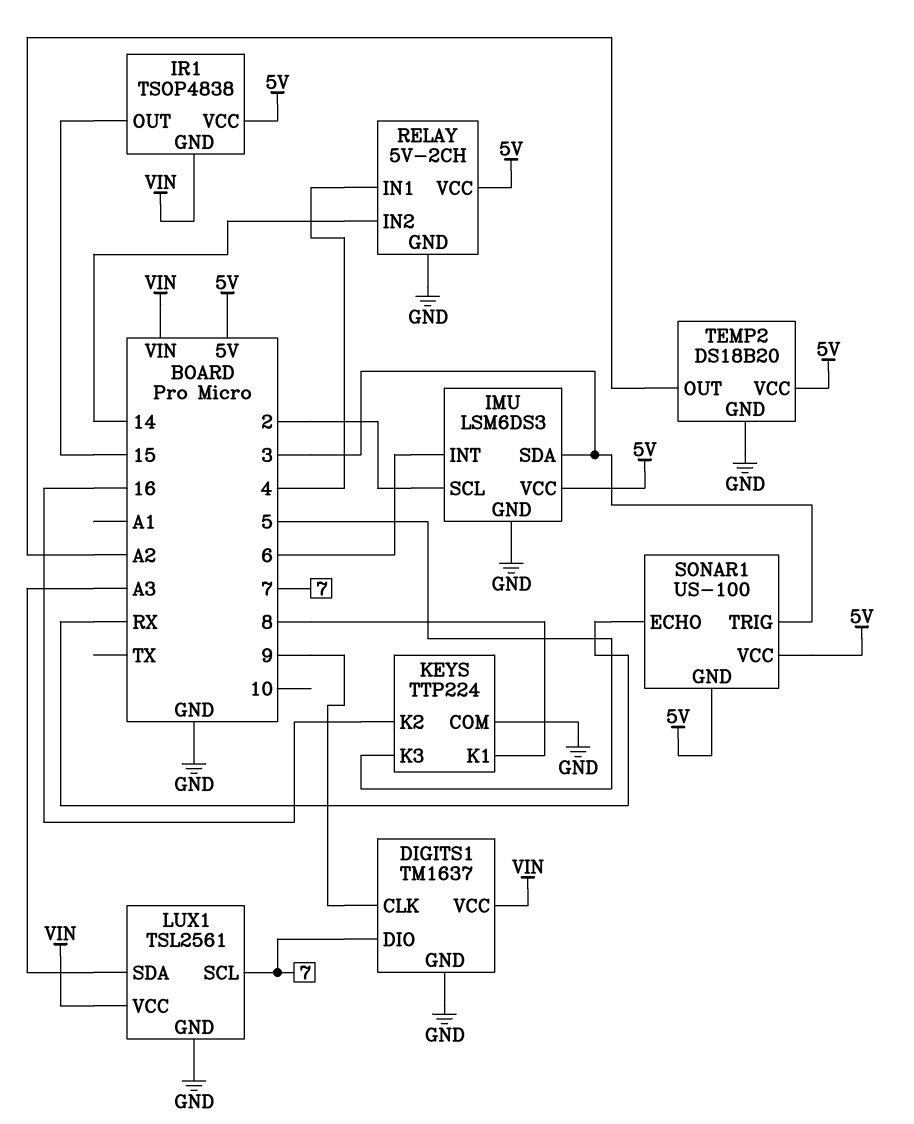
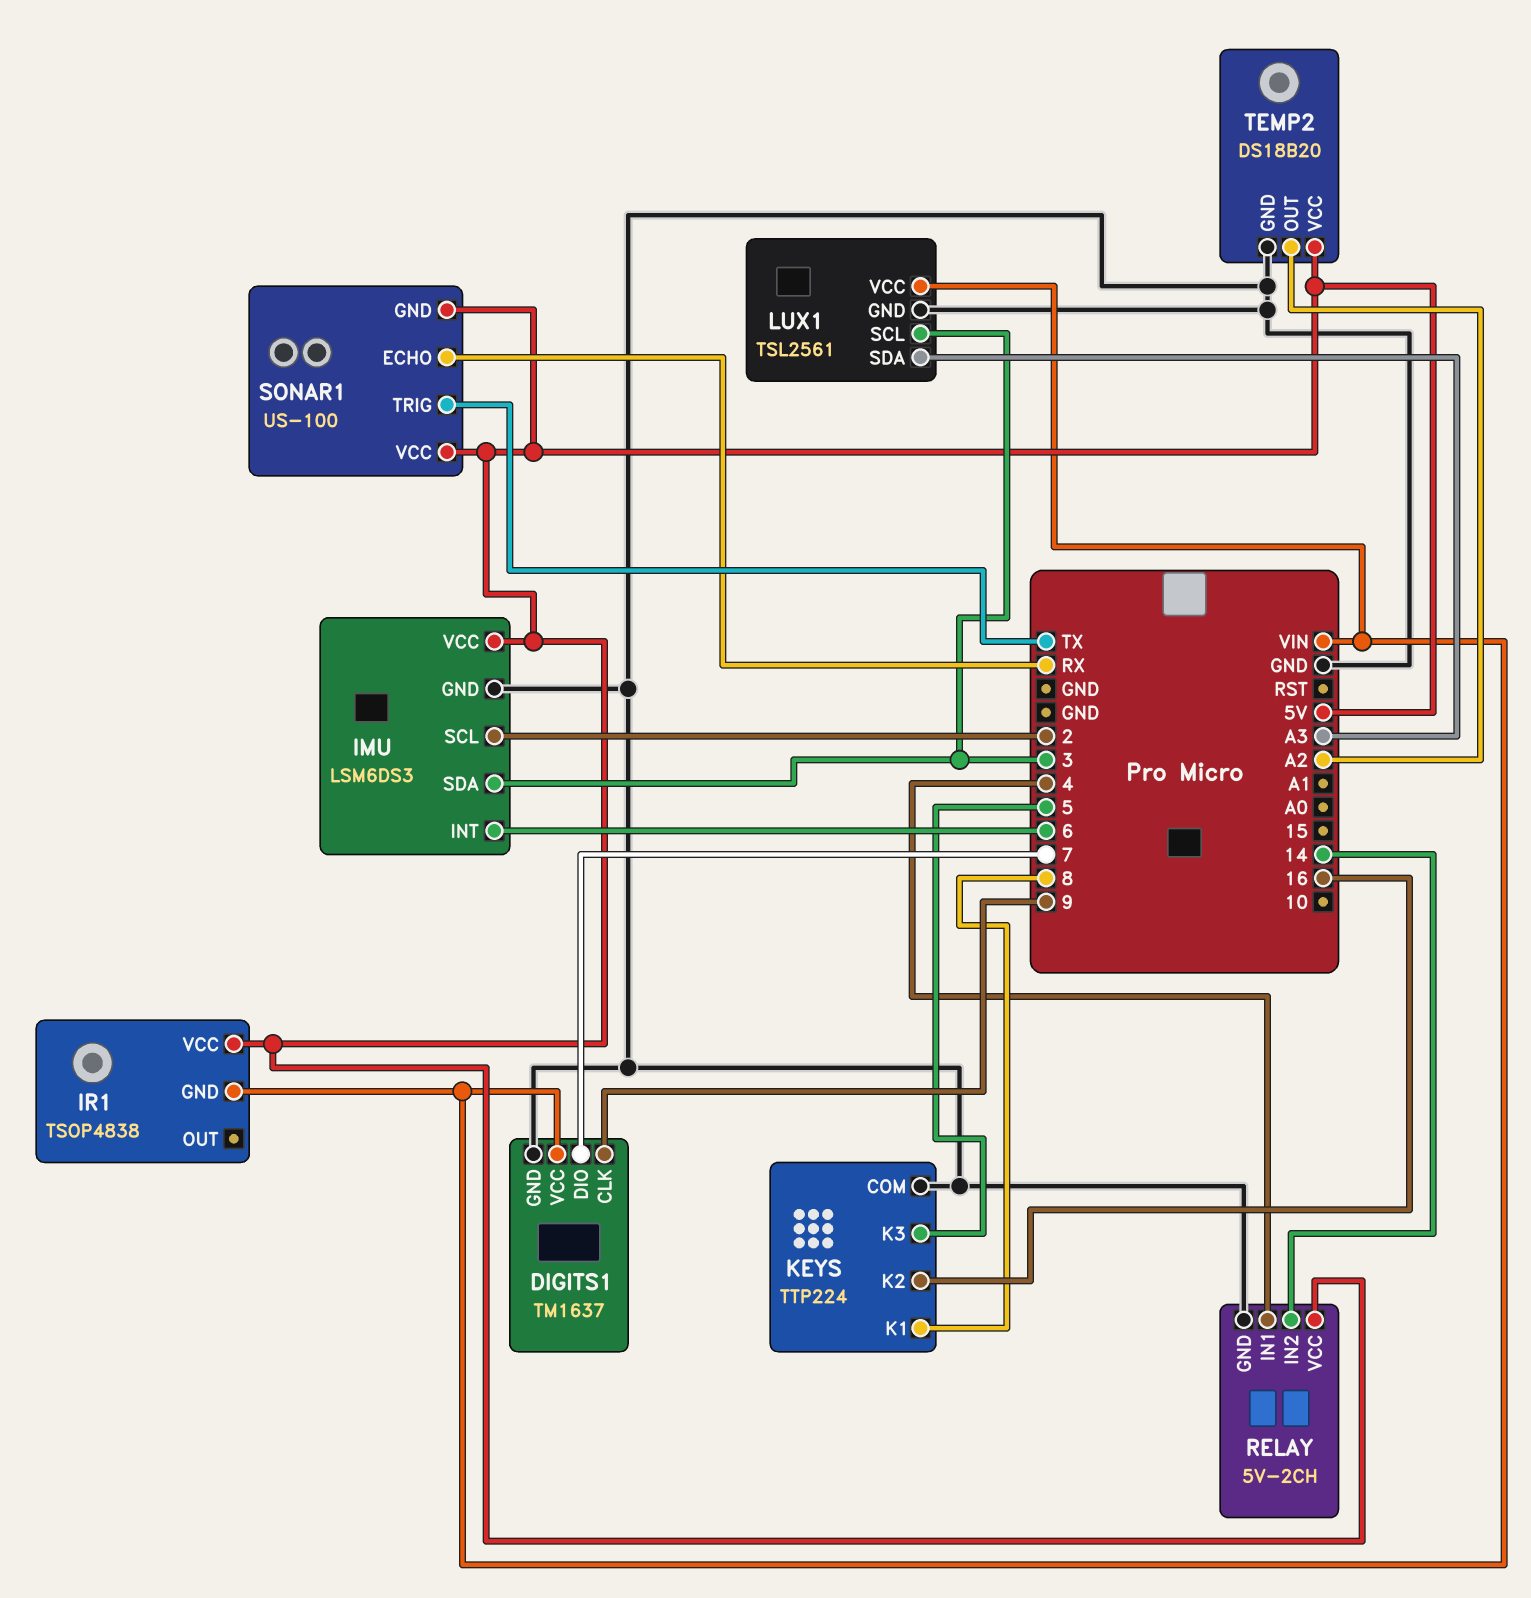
IR1 pin OUT: 15 -> none
LUX1 pin SCL: 7 -> 3
SONAR1 pin TRIG: 3 -> TX

